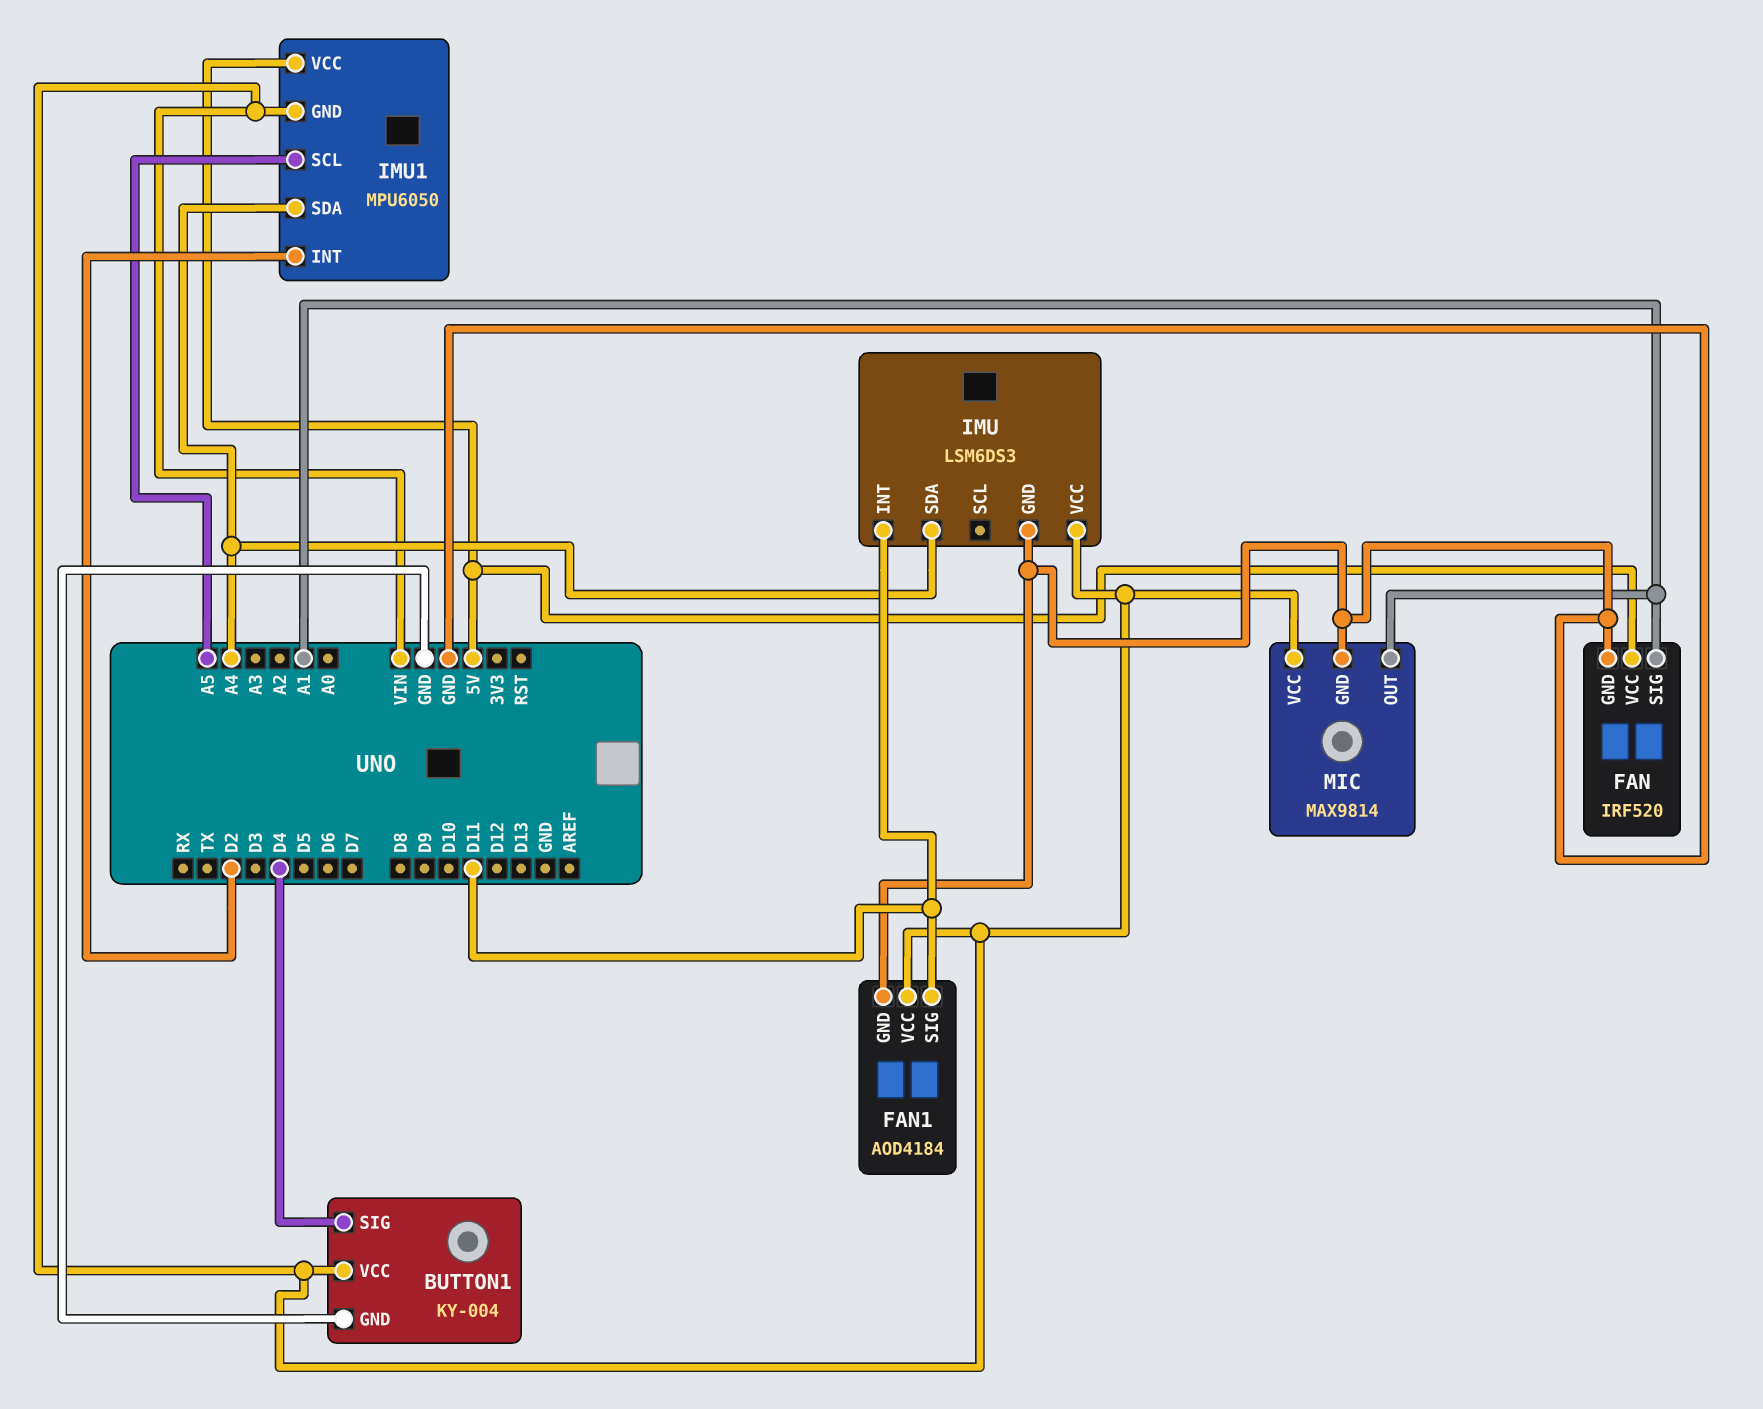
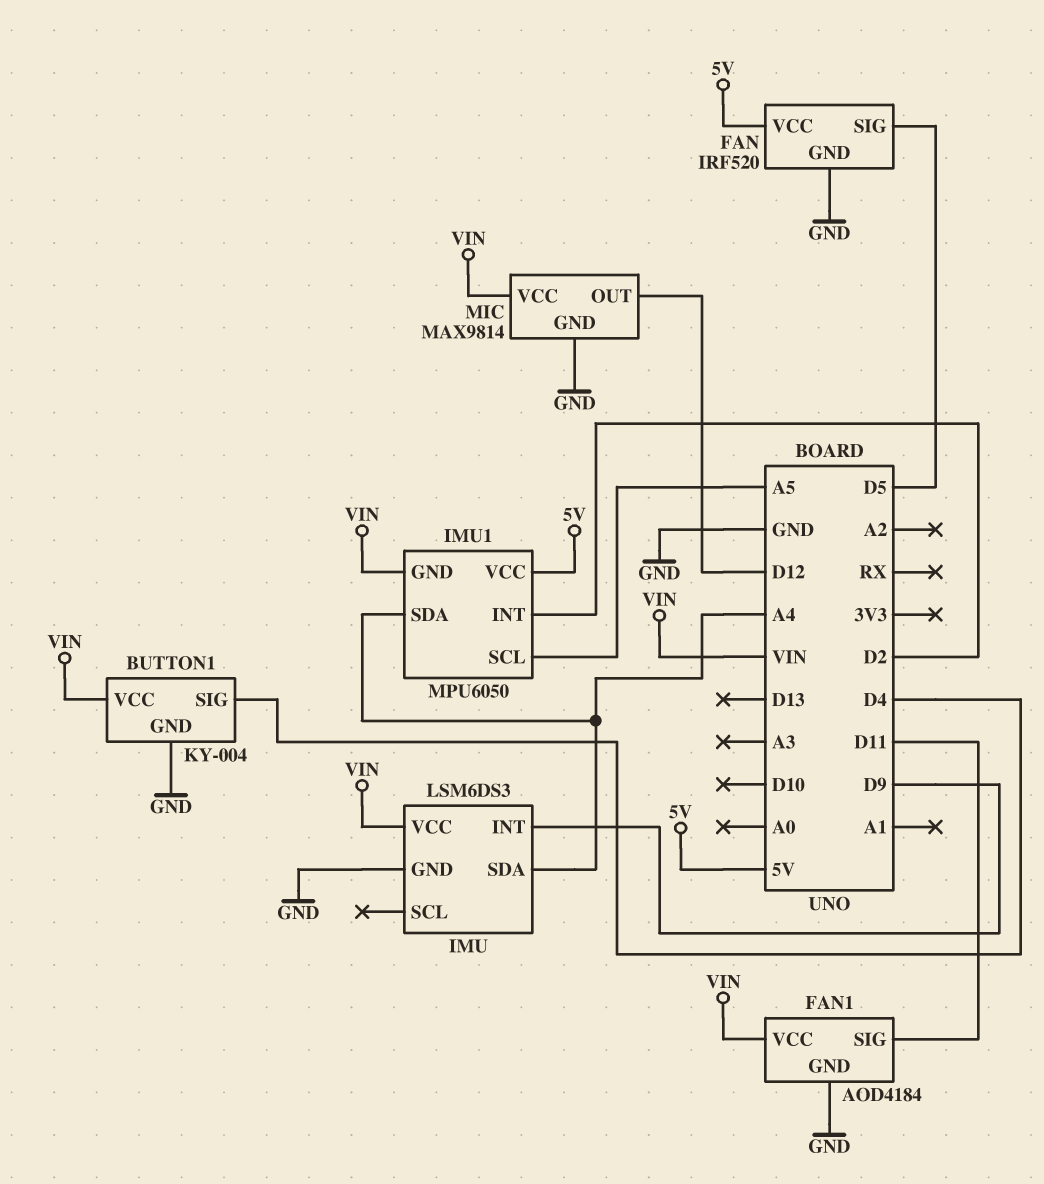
FAN pin SIG: A1 -> D5
IMU pin INT: D11 -> D9
MIC pin OUT: A1 -> D12

